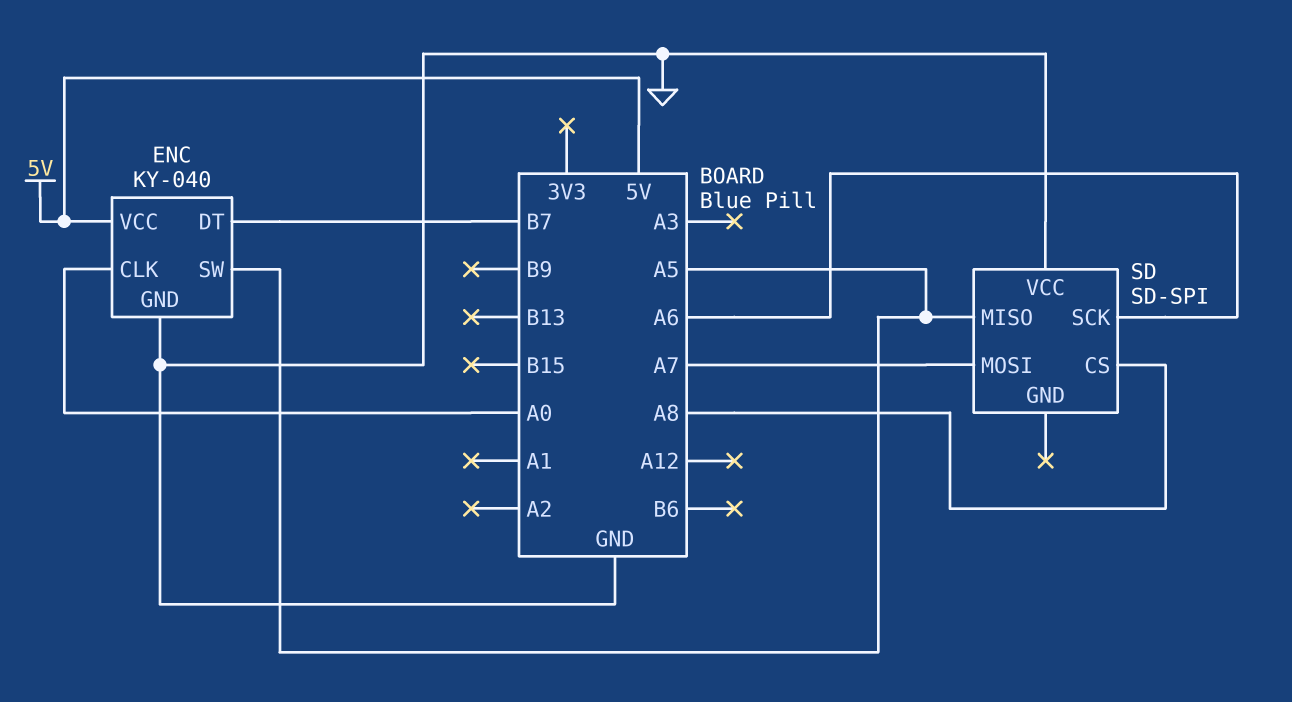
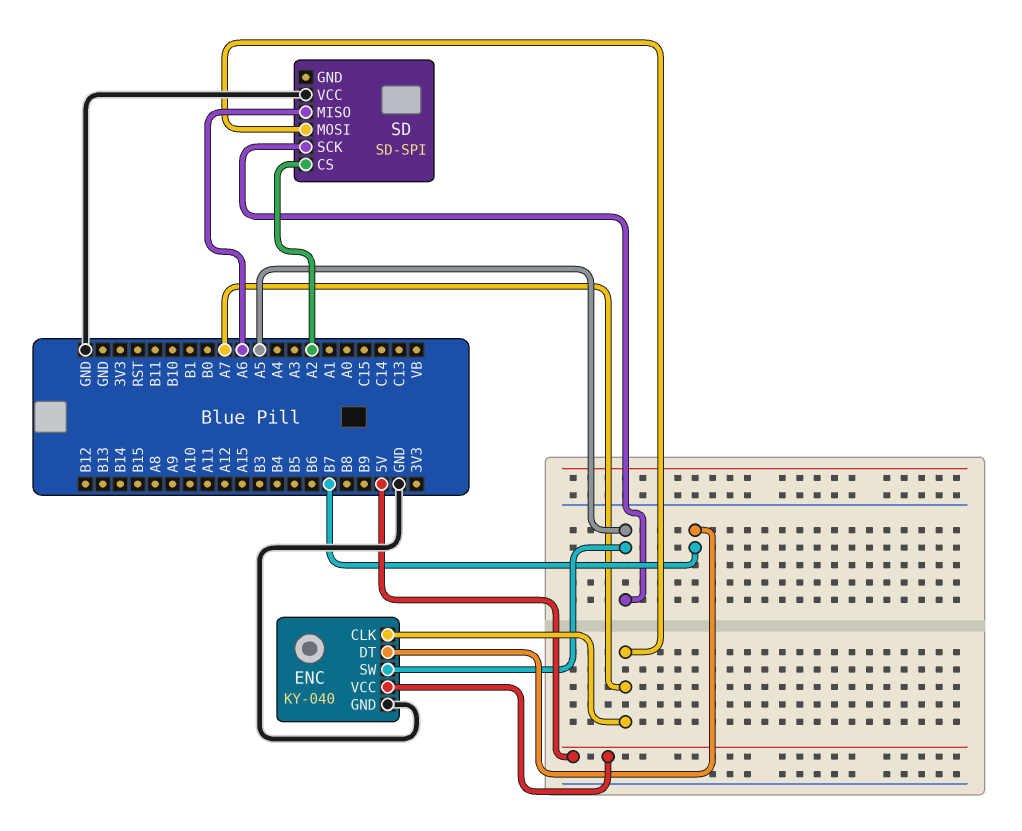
ENC pin CLK: A0 -> A7
SD pin CS: A8 -> A2
SD pin MISO: A5 -> A6
SD pin SCK: A6 -> A5

